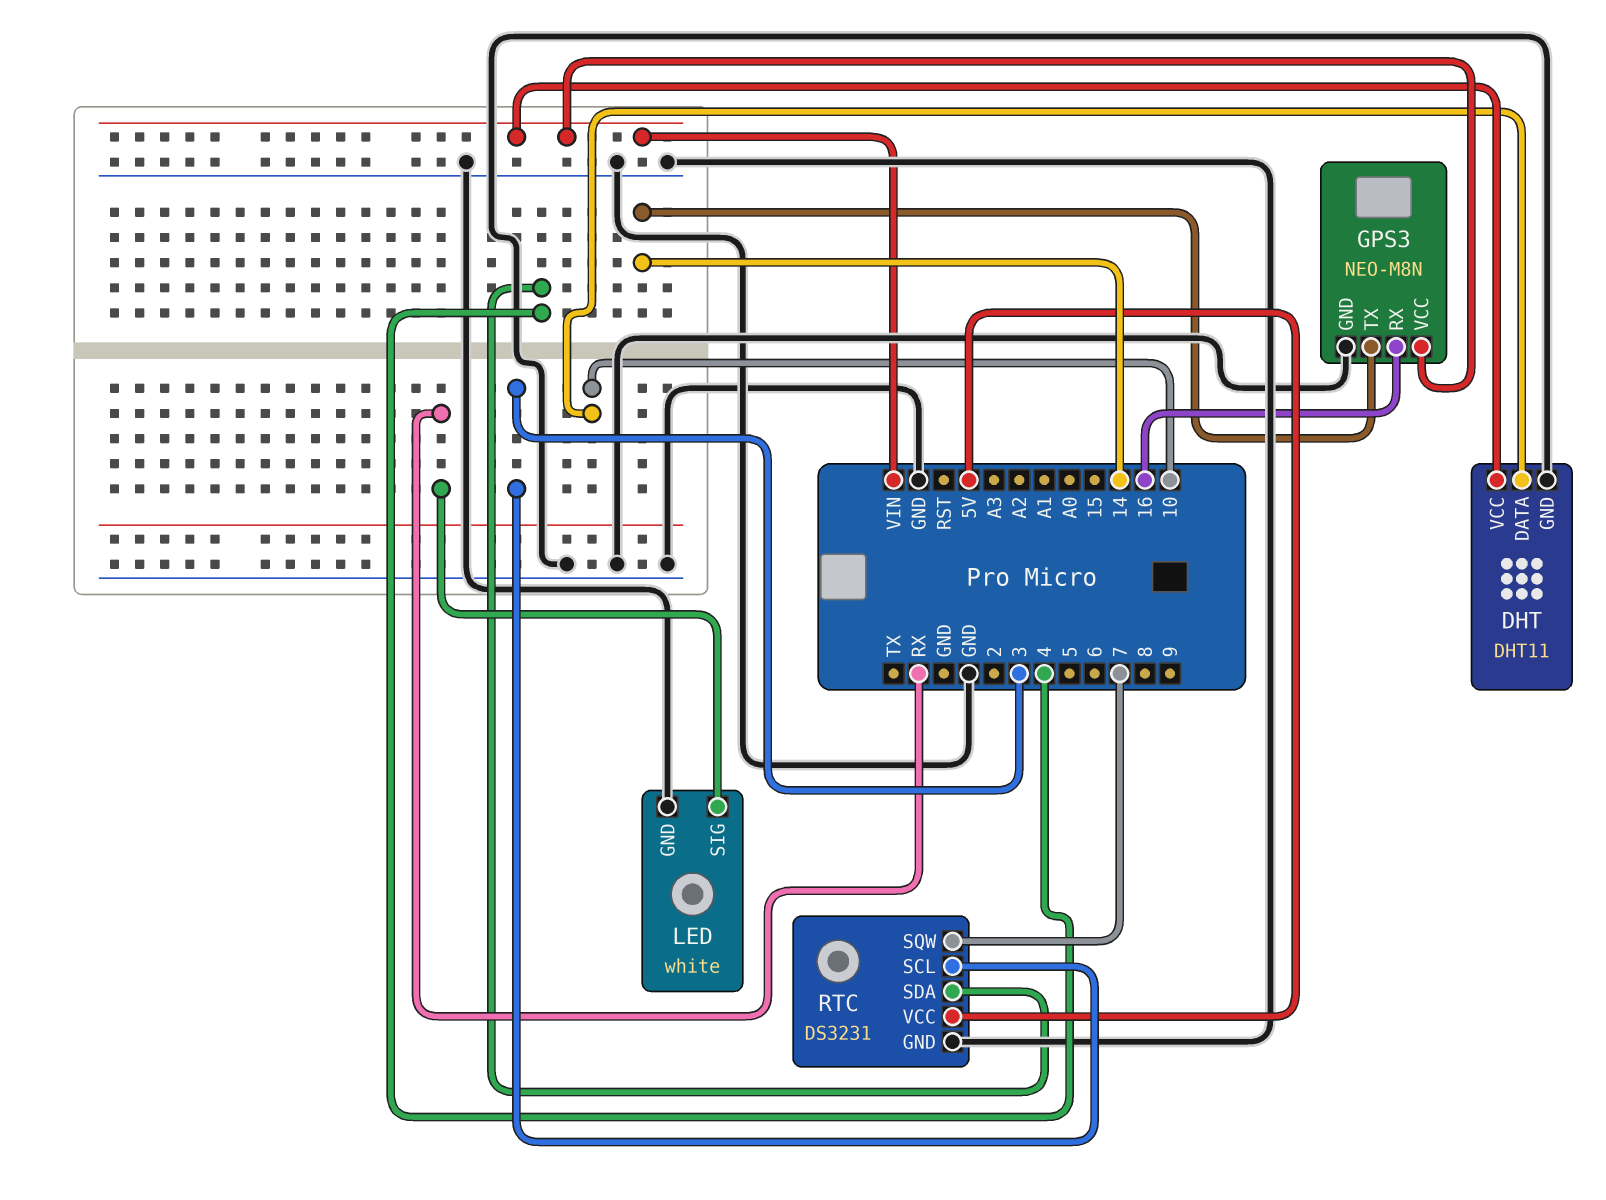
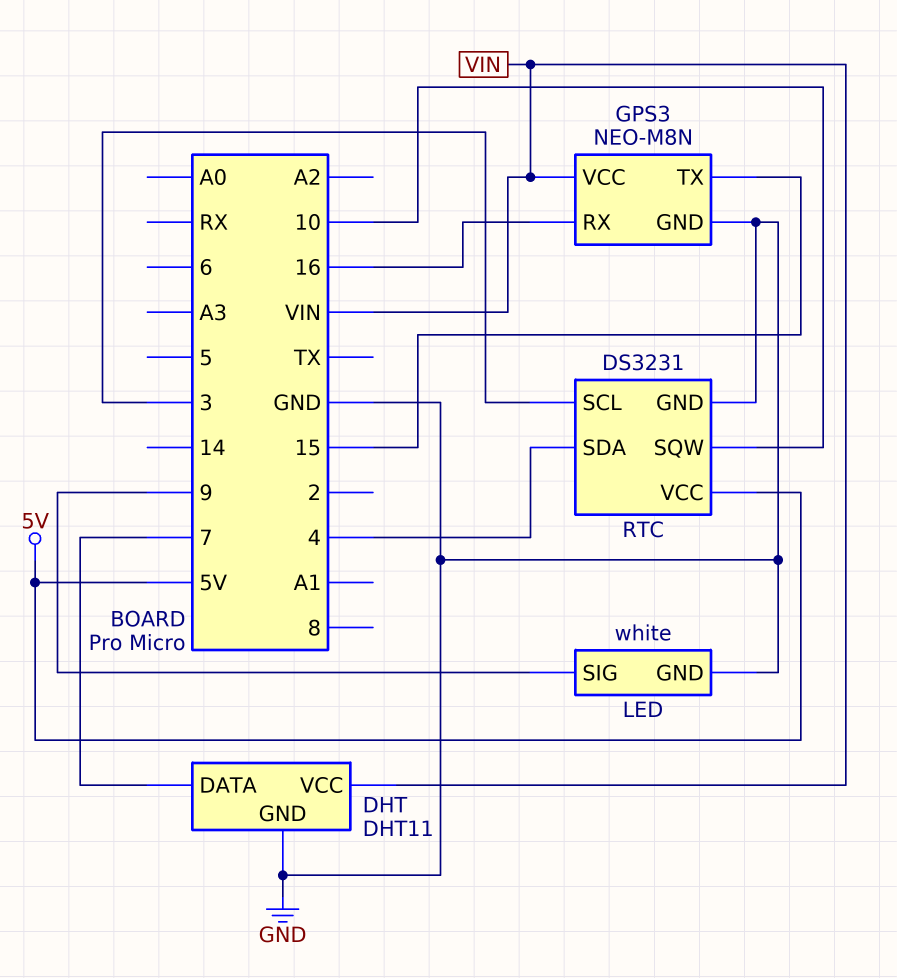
DHT pin DATA: 10 -> 7
GPS3 pin TX: 14 -> 15
LED pin SIG: RX -> 9
RTC pin SQW: 7 -> 10

